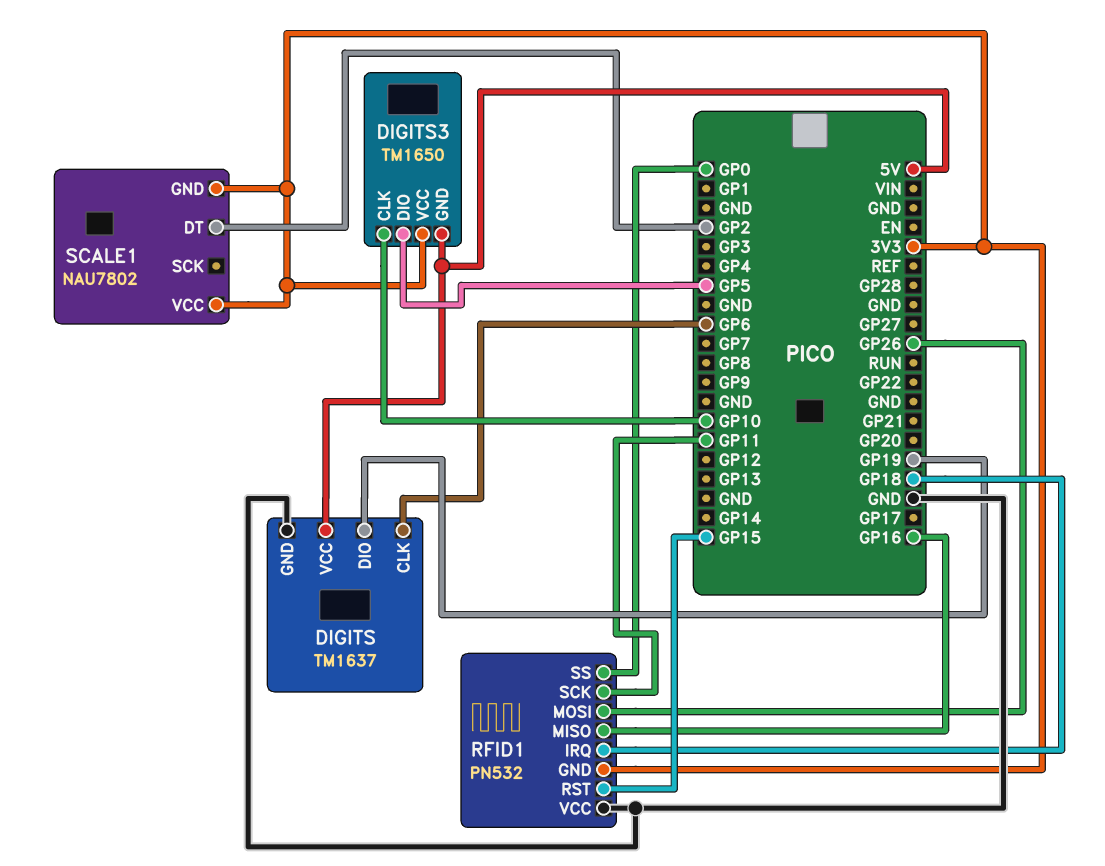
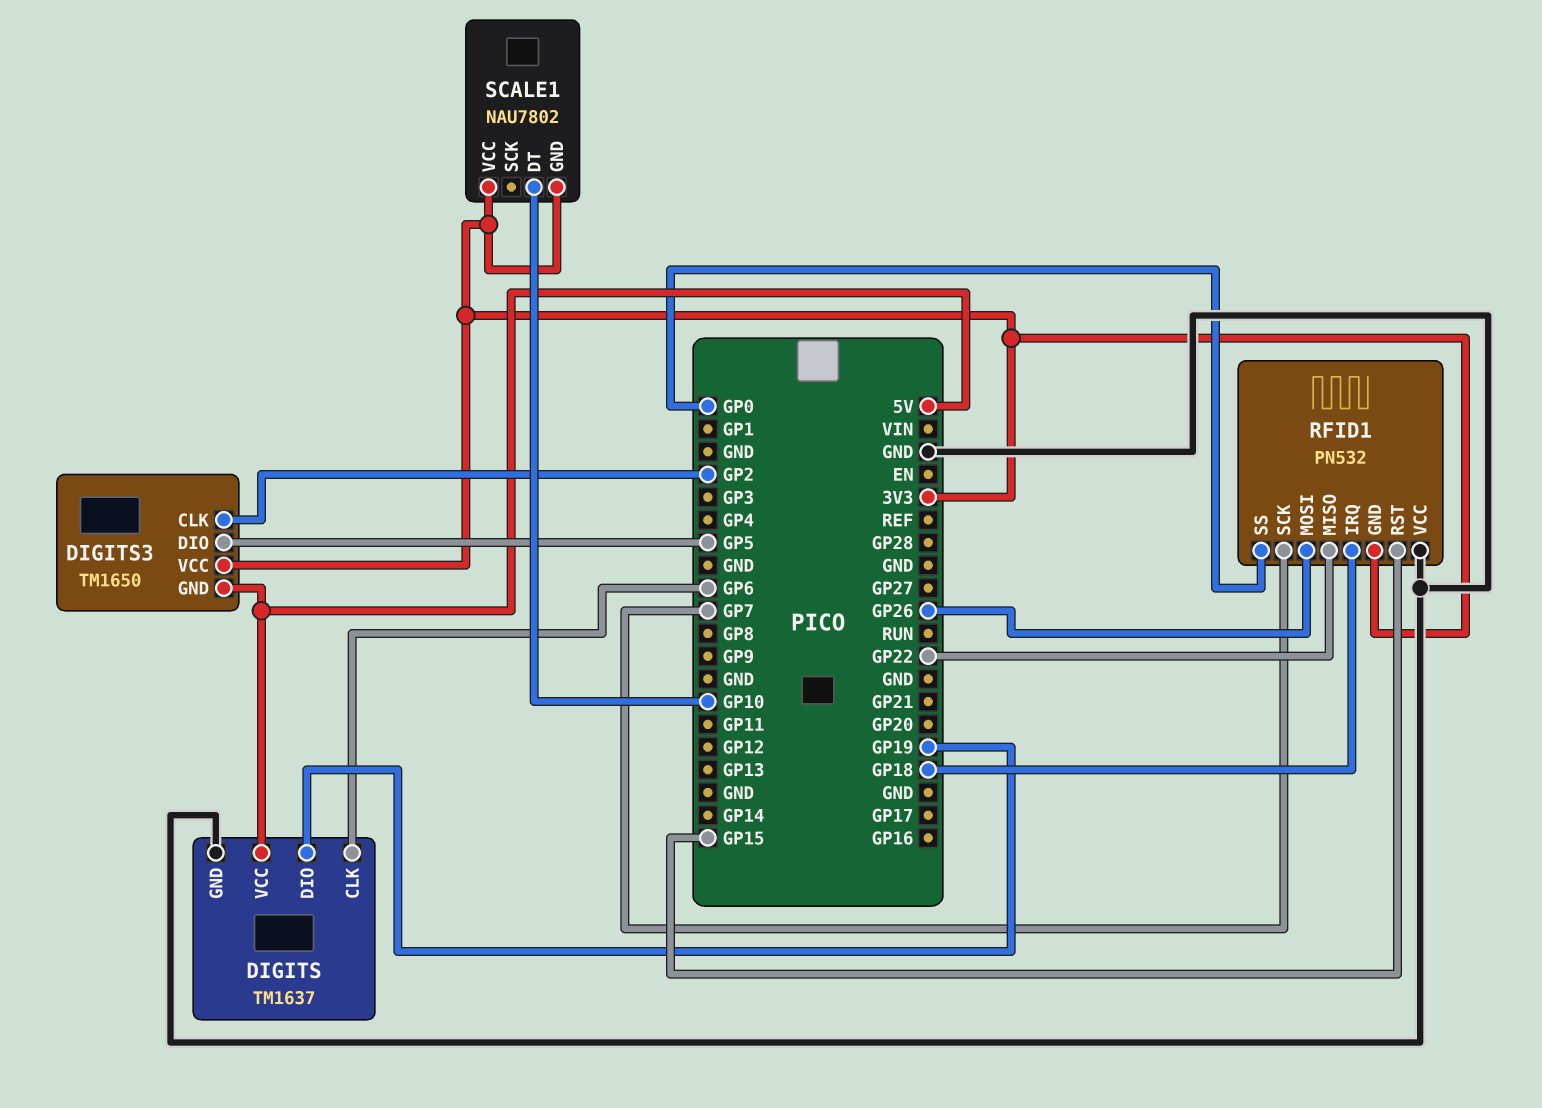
DIGITS3 pin CLK: GP10 -> GP2
RFID1 pin MISO: GP16 -> GP22
RFID1 pin SCK: GP11 -> GP7
SCALE1 pin DT: GP2 -> GP10

